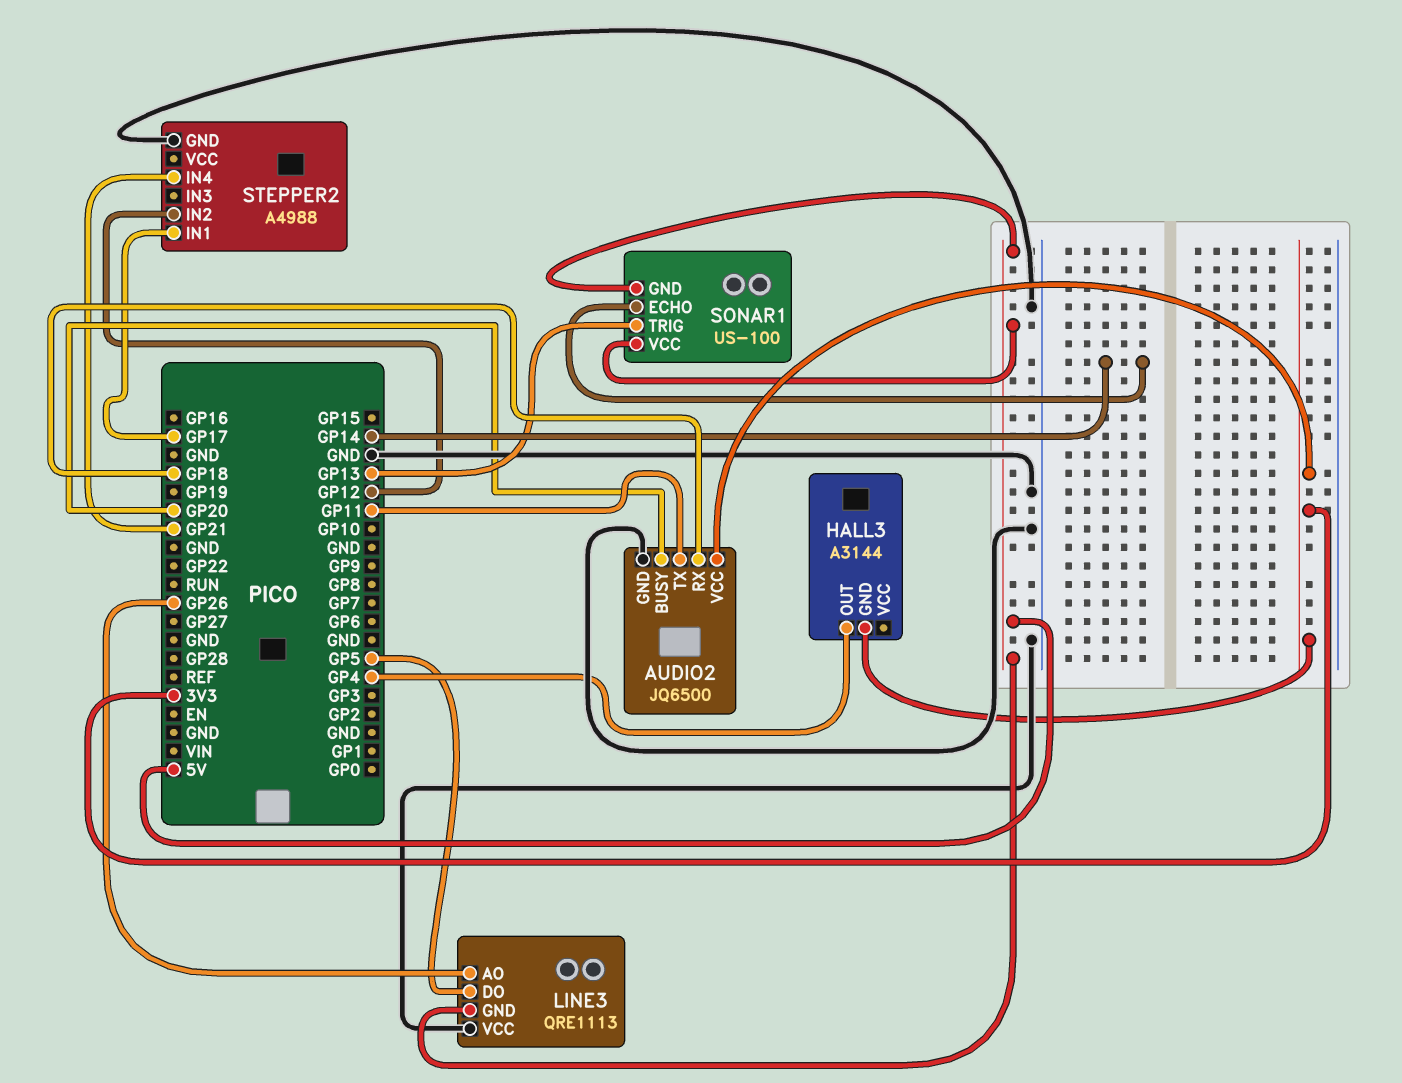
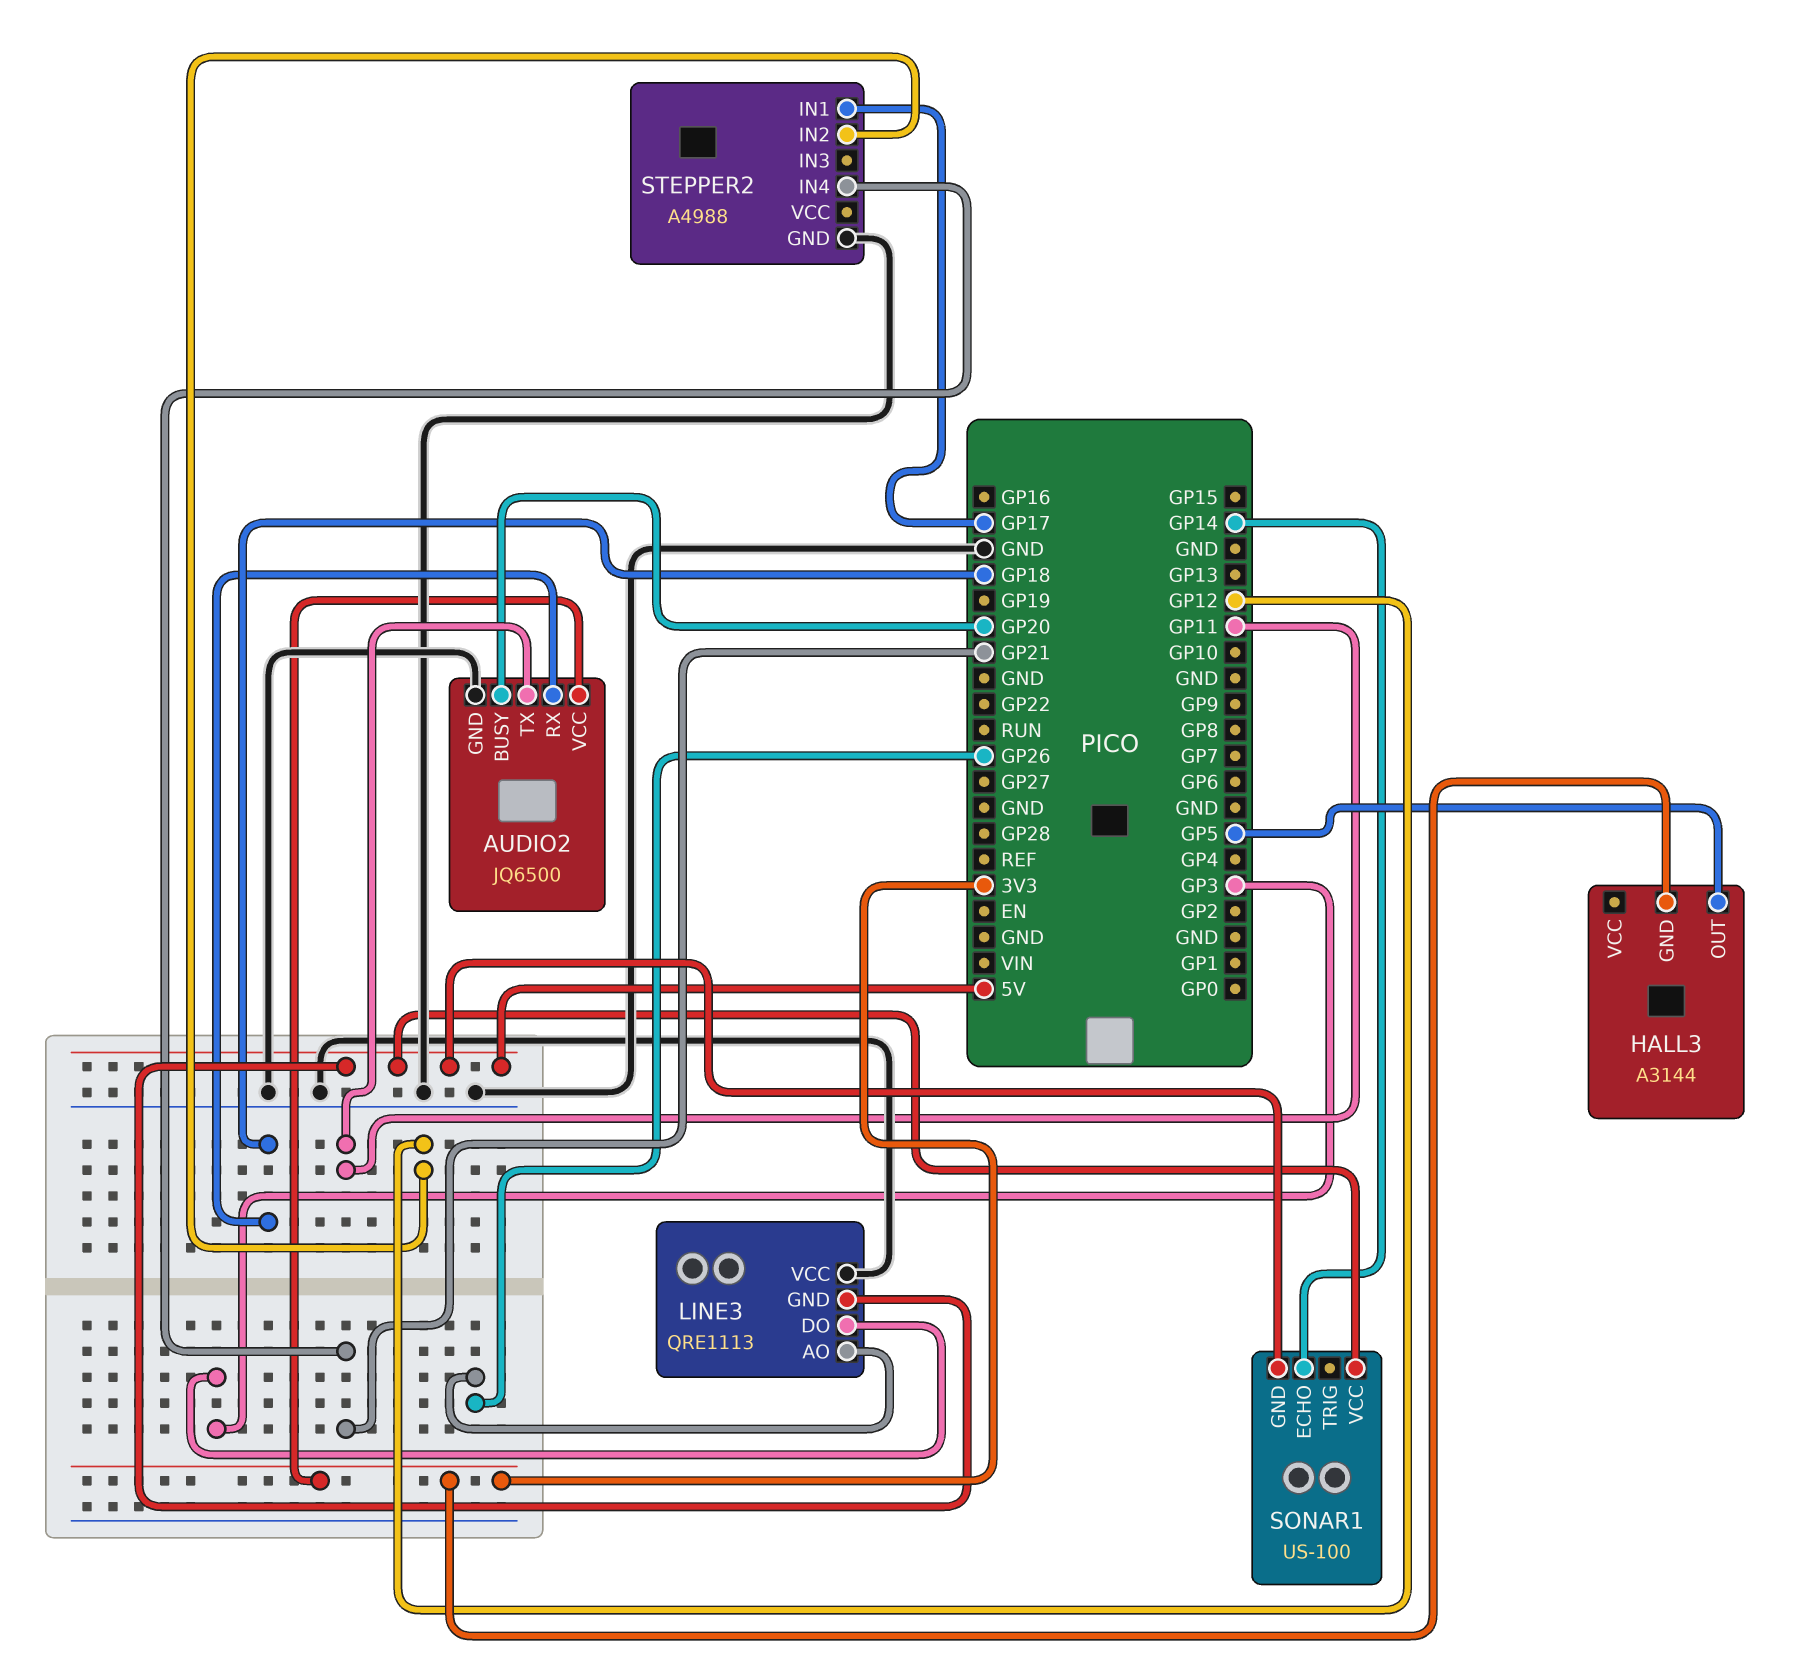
HALL3 pin OUT: GP4 -> GP5
LINE3 pin DO: GP5 -> GP3
SONAR1 pin TRIG: GP13 -> none

